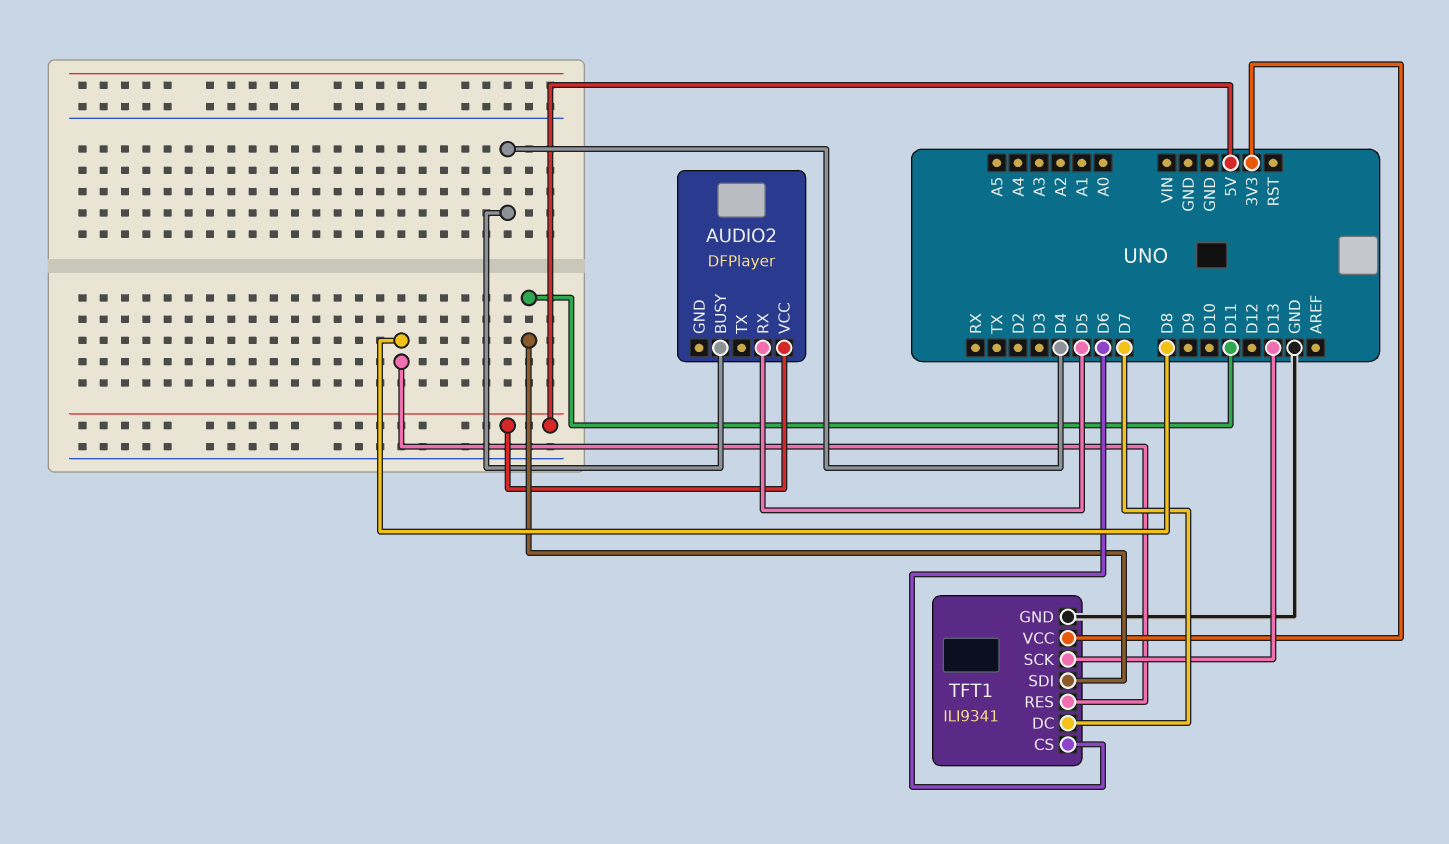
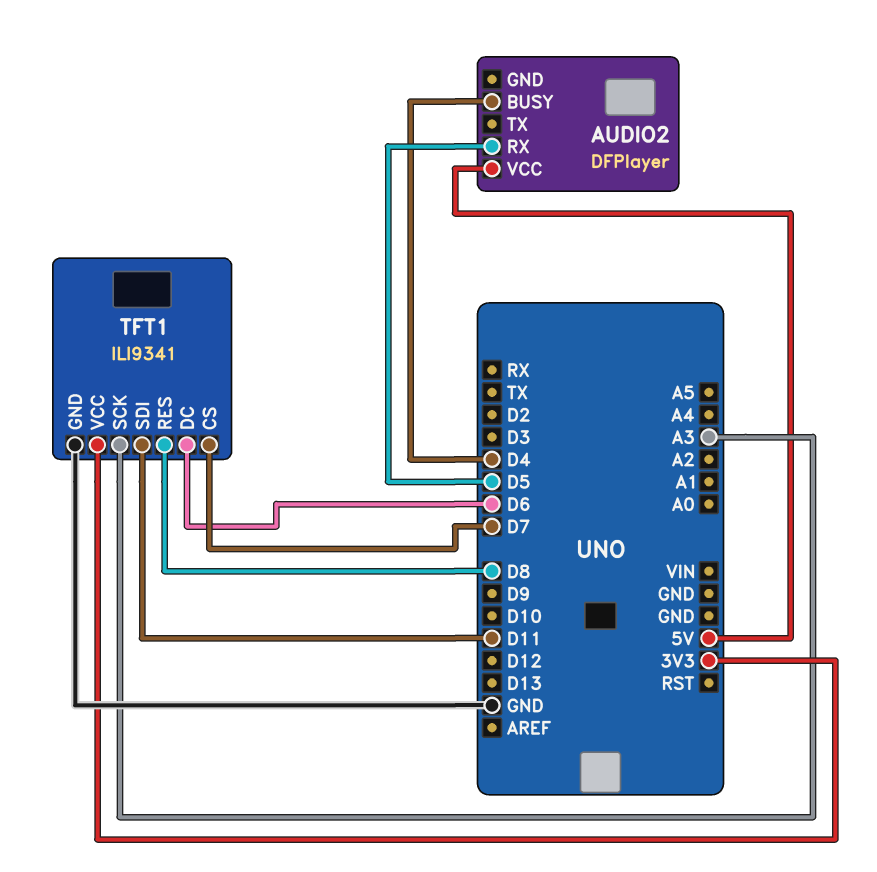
TFT1 pin CS: D6 -> D7
TFT1 pin DC: D7 -> D6
TFT1 pin SCK: D13 -> A3

